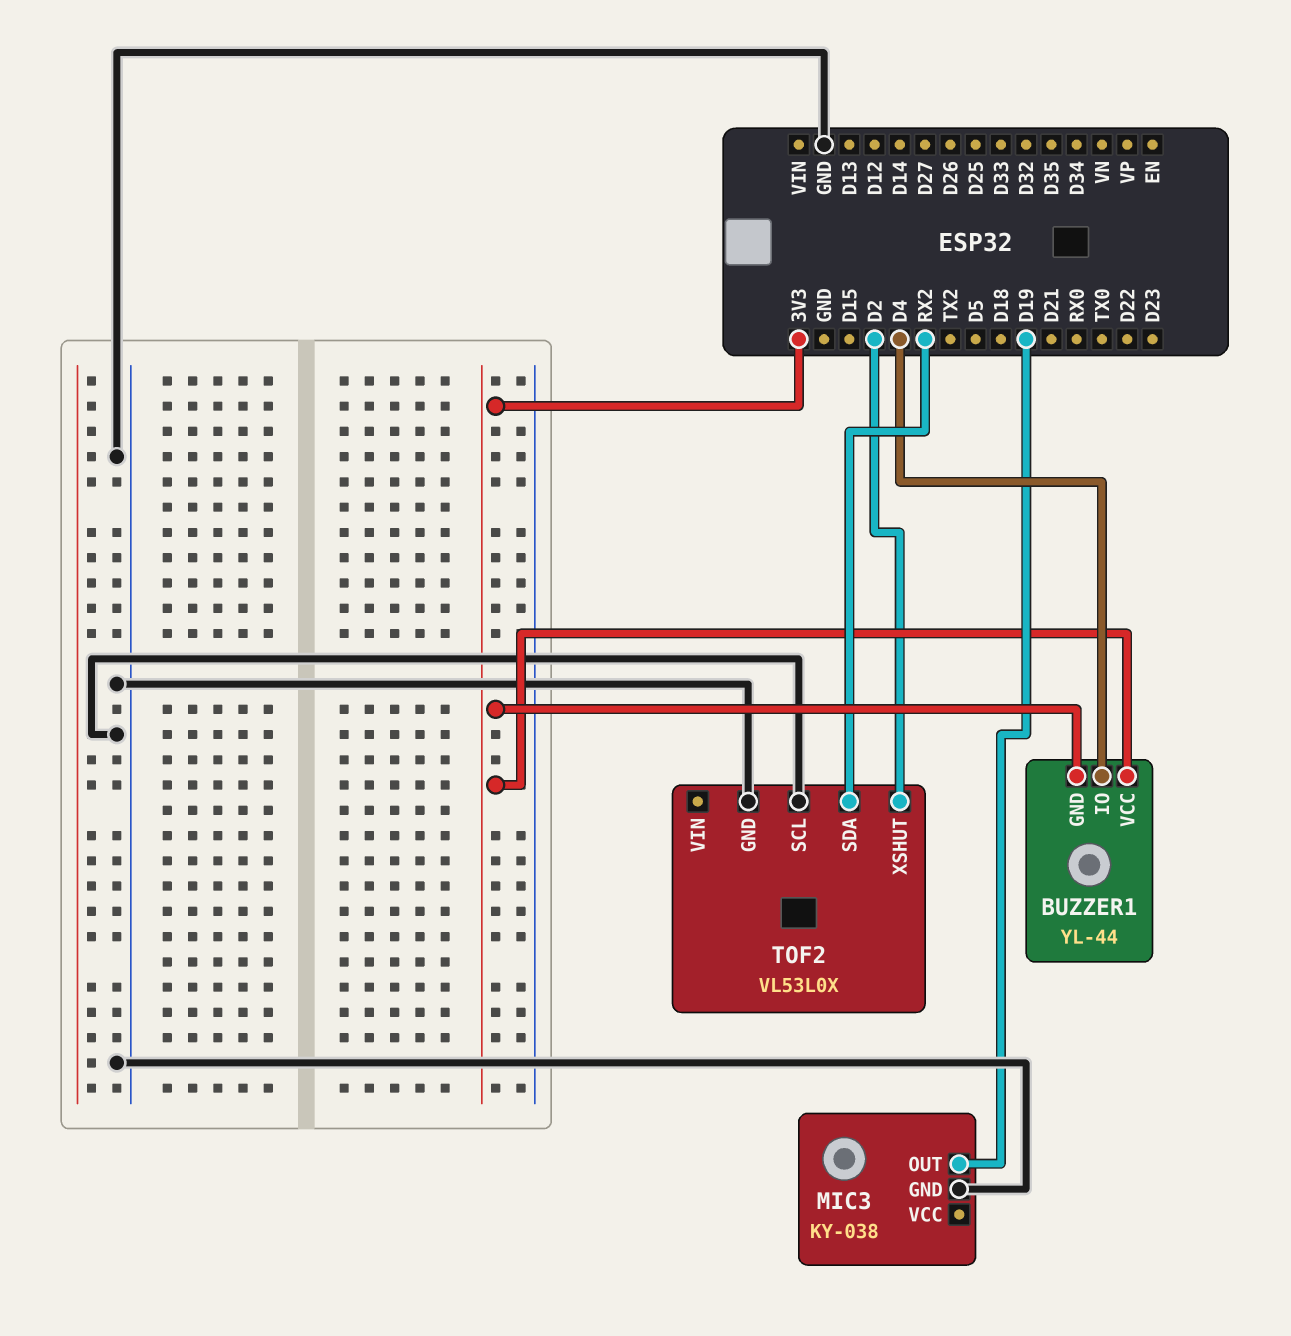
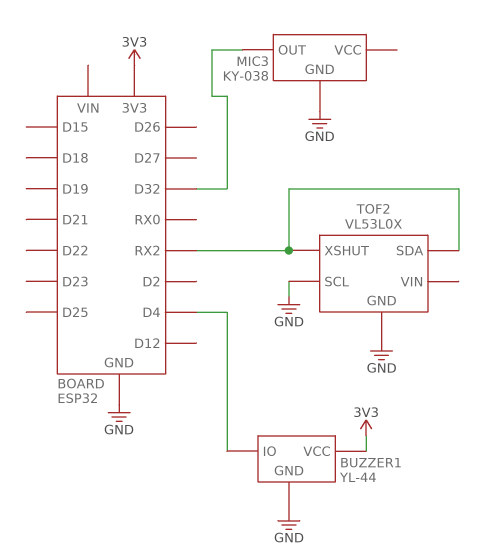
BUZZER1 pin GND: 3V3 -> GND
MIC3 pin OUT: D19 -> D32
TOF2 pin XSHUT: D2 -> RX2

